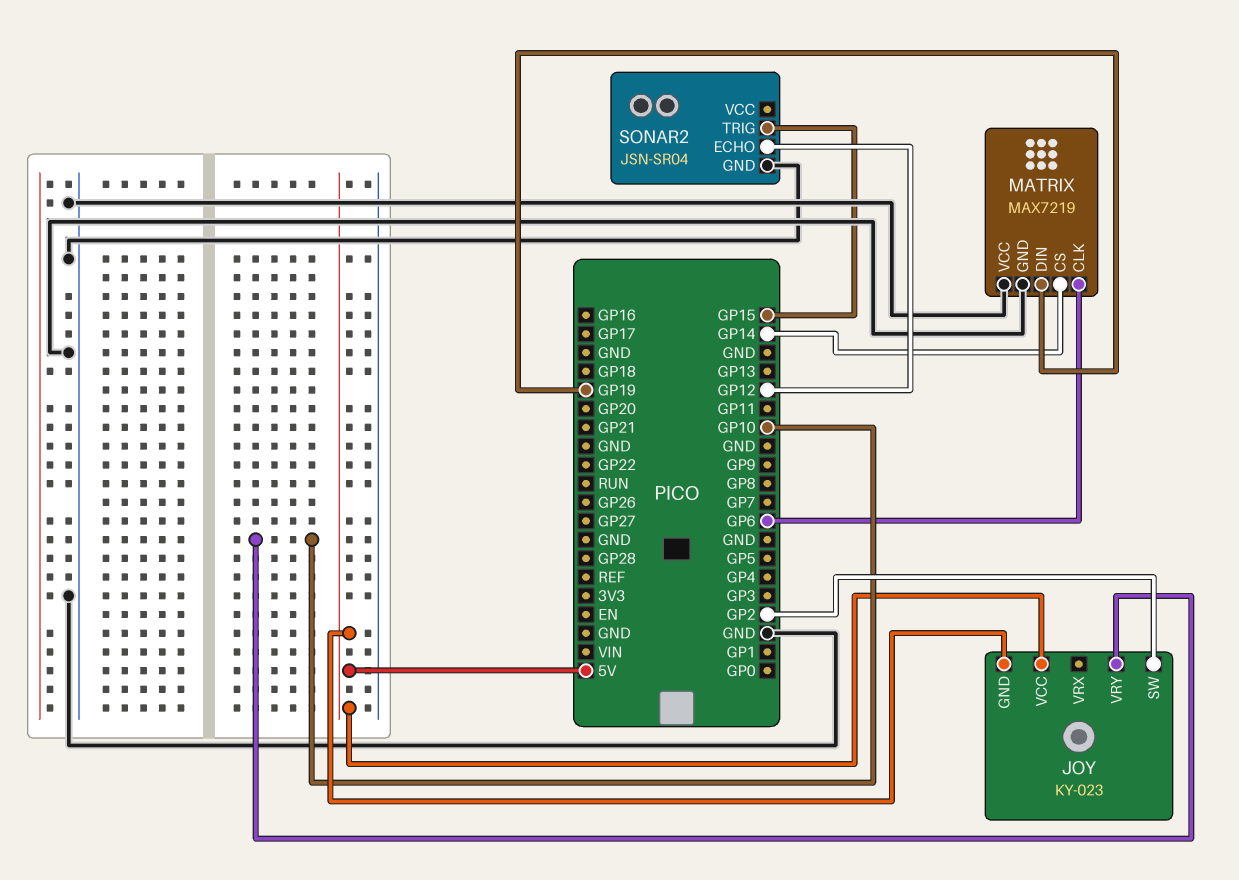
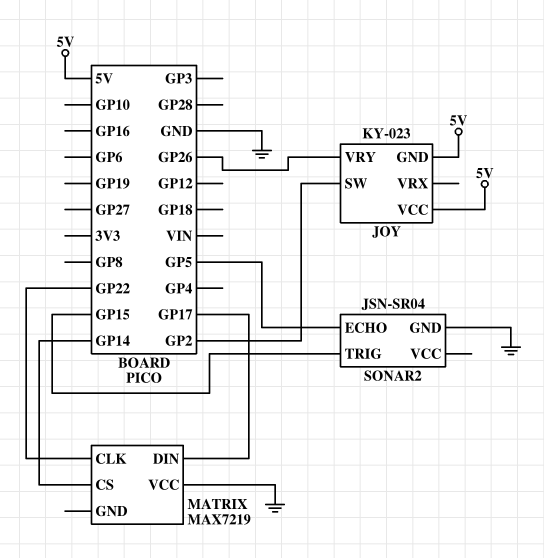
JOY pin VRY: GP10 -> GP26
MATRIX pin CLK: GP6 -> GP22
MATRIX pin DIN: GP19 -> GP17
MATRIX pin GND: GND -> none
SONAR2 pin ECHO: GP12 -> GP5

